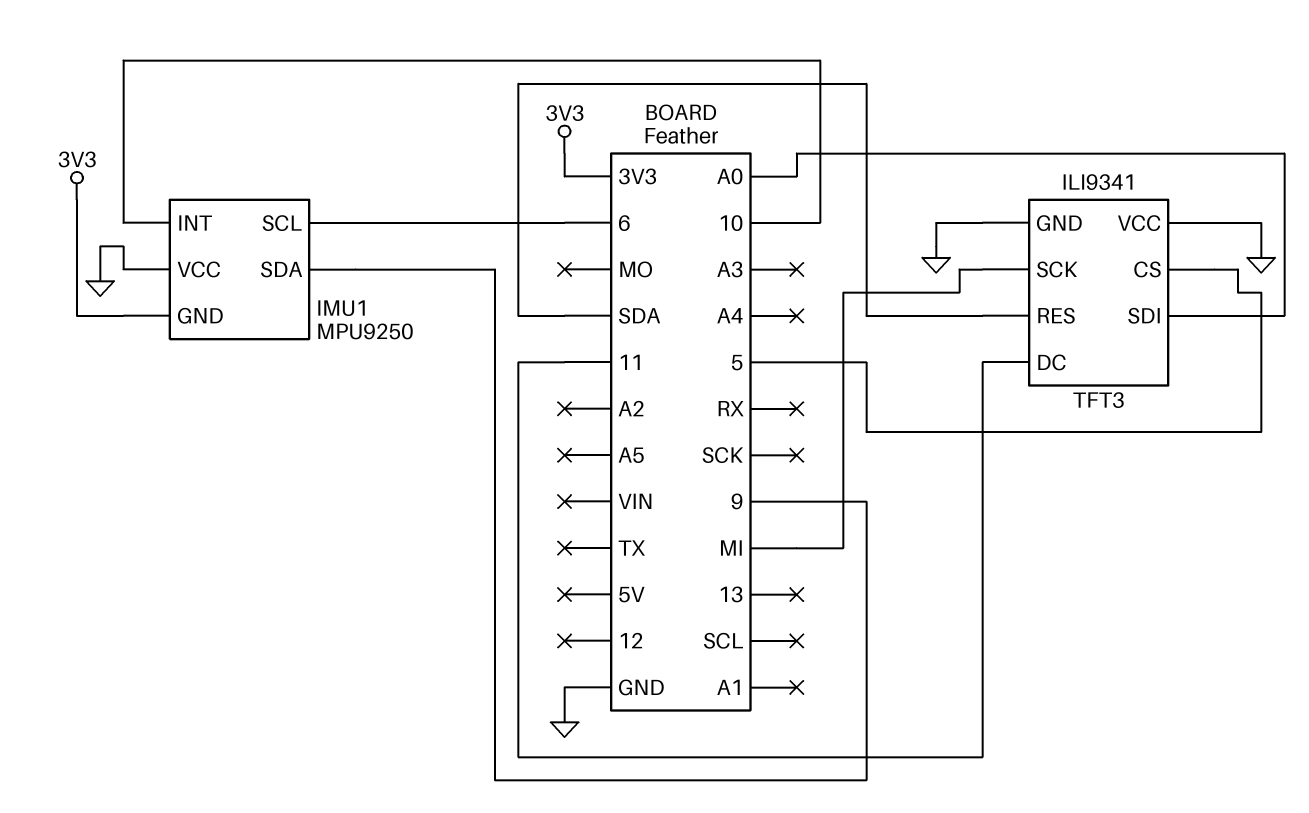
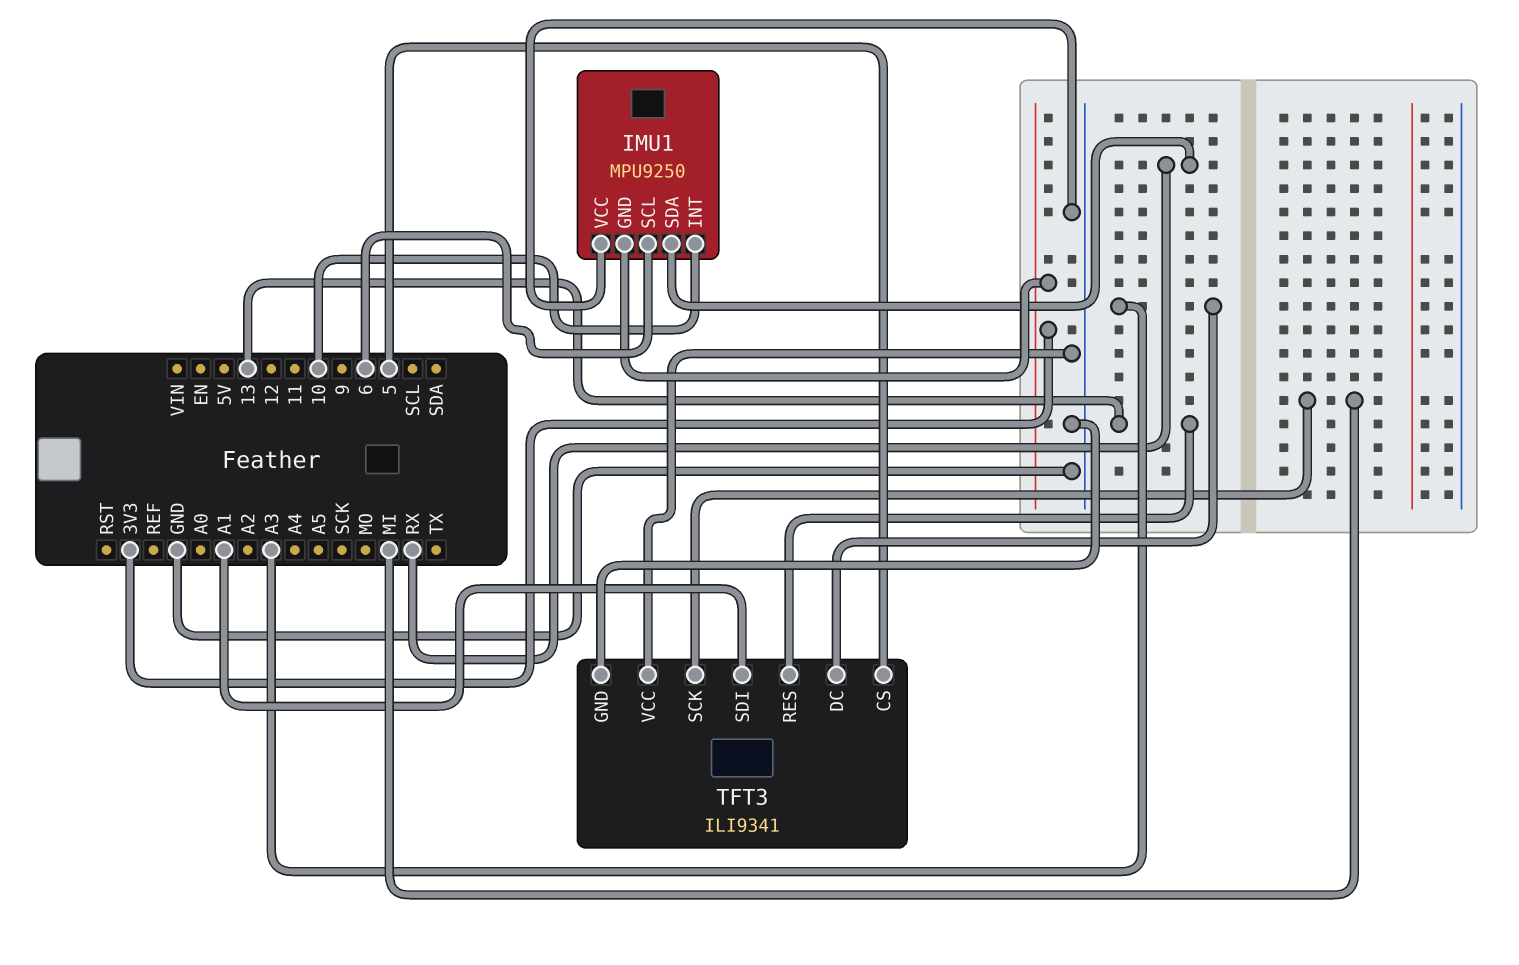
IMU1 pin SDA: 9 -> RX
TFT3 pin DC: 11 -> A3
TFT3 pin RES: SDA -> 13
TFT3 pin SDI: A0 -> A1

